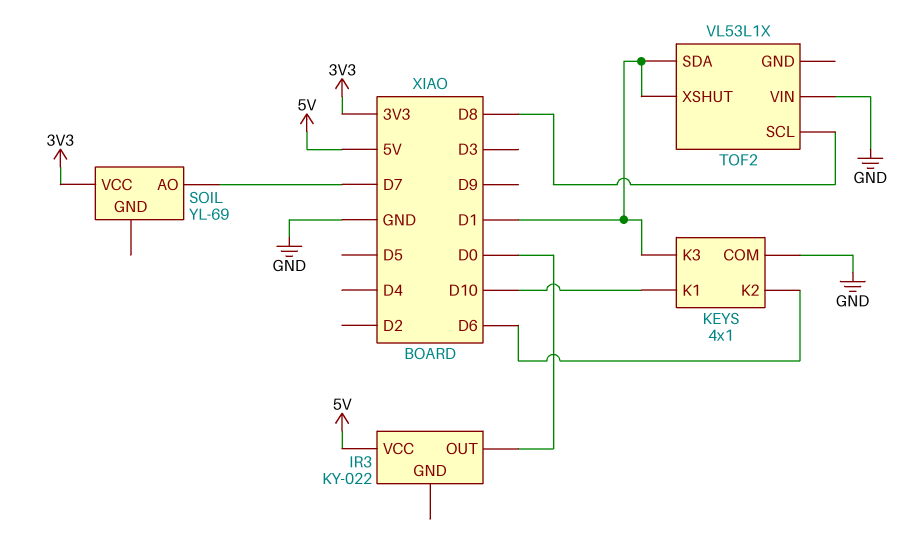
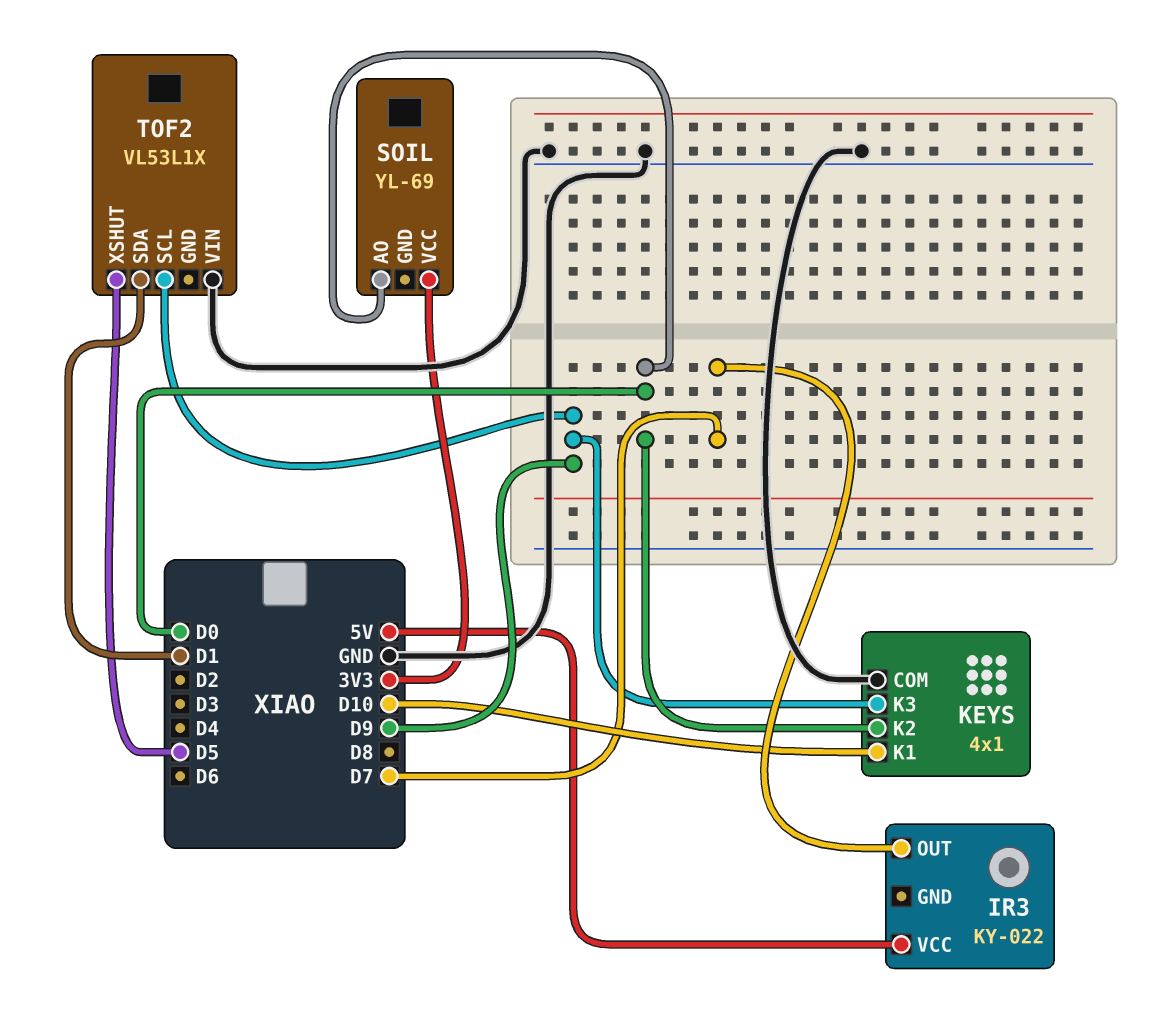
IR3 pin OUT: D0 -> D7
KEYS pin K2: D6 -> D0
KEYS pin K3: D1 -> D9
SOIL pin AO: D7 -> D0
TOF2 pin SCL: D8 -> D9
TOF2 pin XSHUT: D1 -> D5

